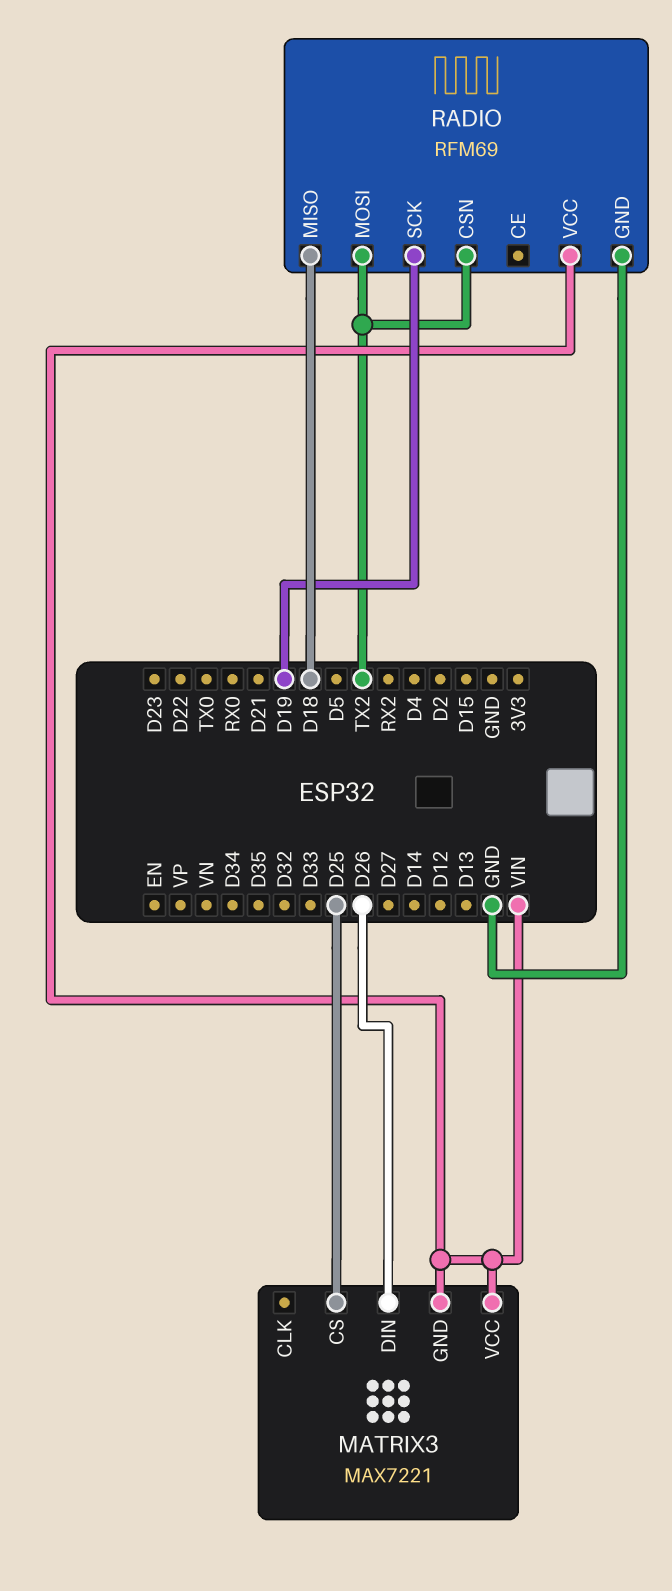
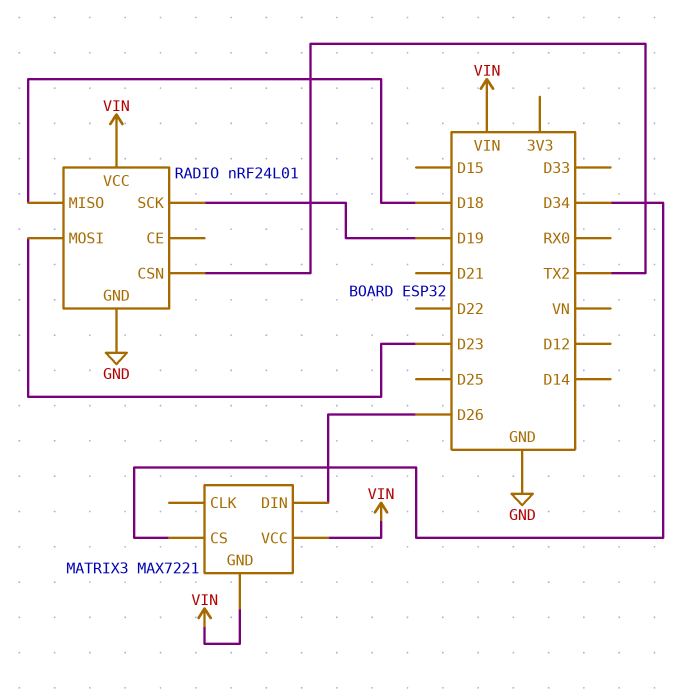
MATRIX3 pin CS: D25 -> D34
RADIO: RFM69 -> nRF24L01
RADIO pin MOSI: TX2 -> D23

